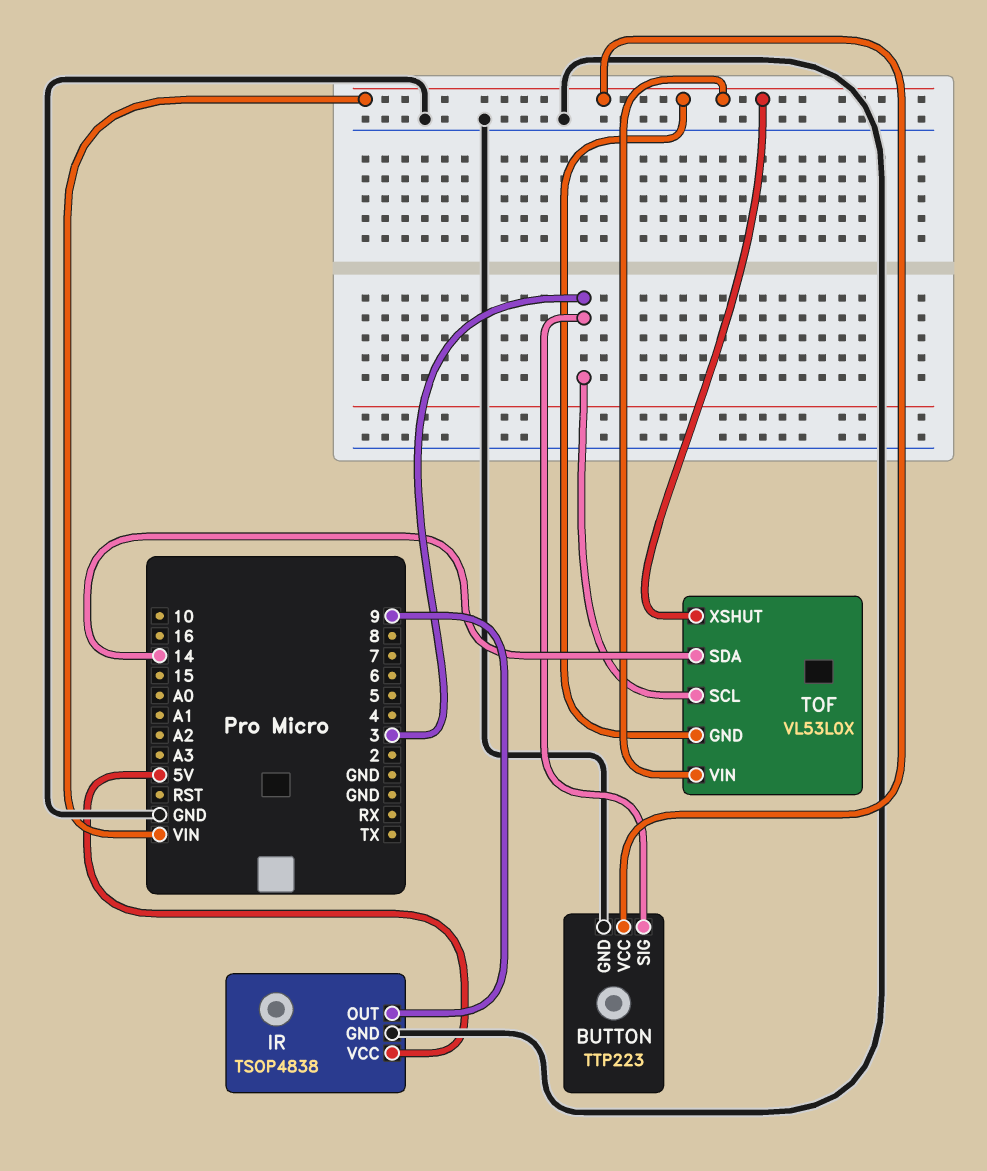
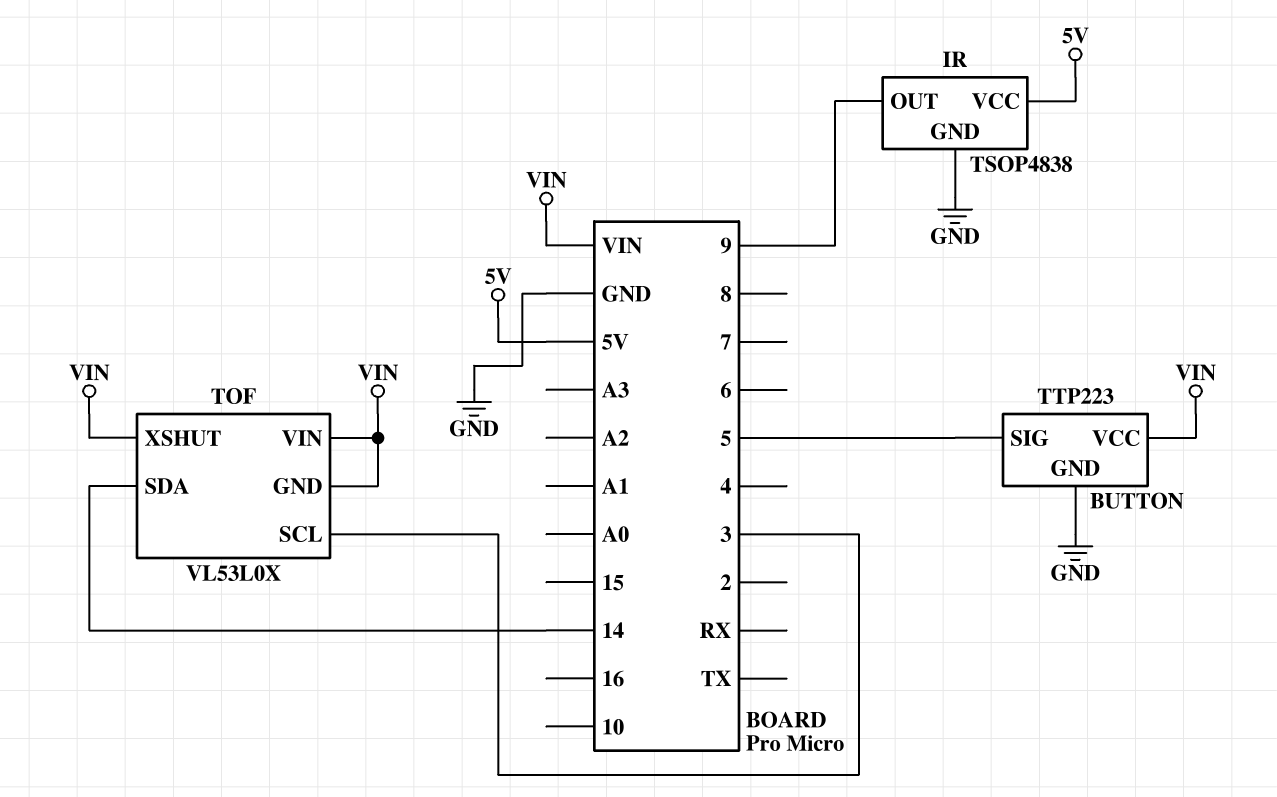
BUTTON pin SIG: 3 -> 5

